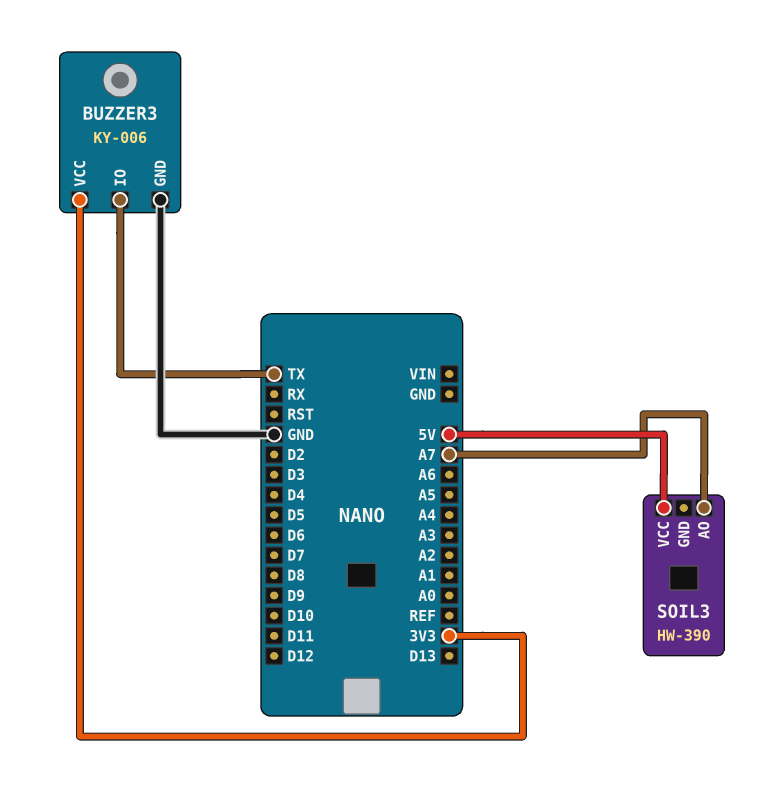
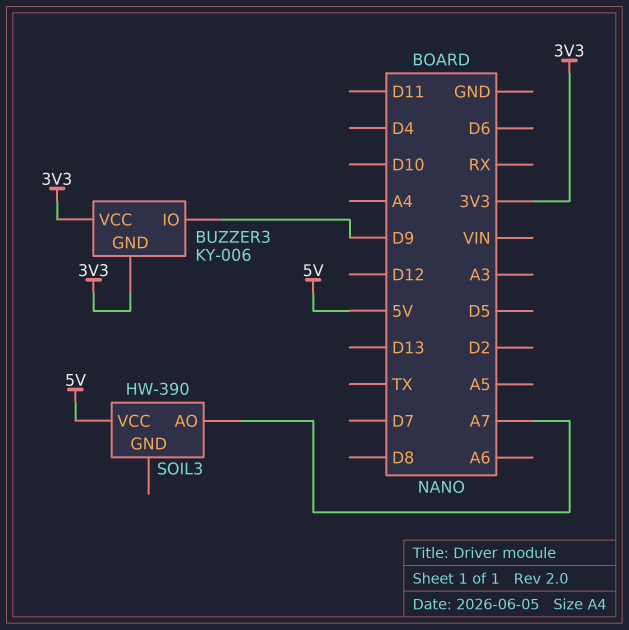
BUZZER3 pin GND: GND -> 3V3
BUZZER3 pin IO: TX -> D9

